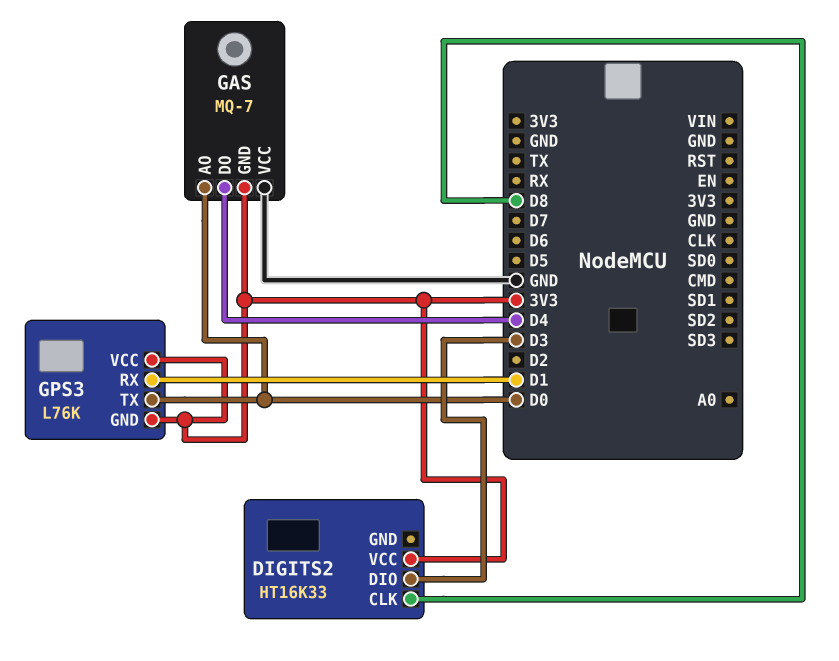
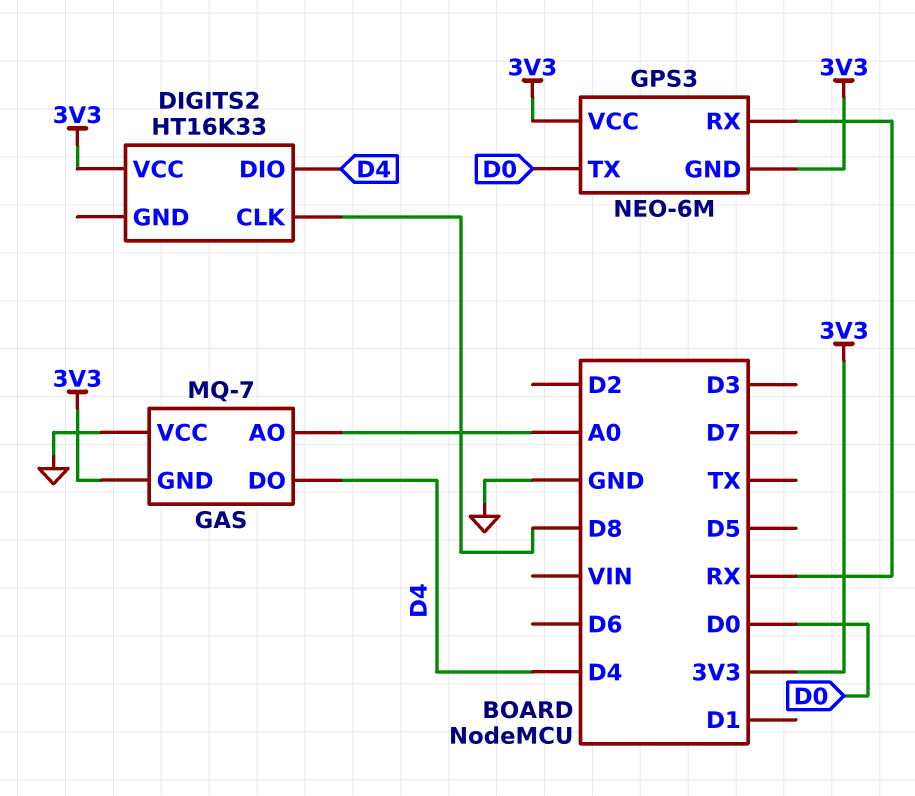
DIGITS2 pin DIO: D3 -> D4
GAS pin AO: D0 -> A0
GPS3: L76K -> NEO-6M
GPS3 pin RX: D1 -> RX

